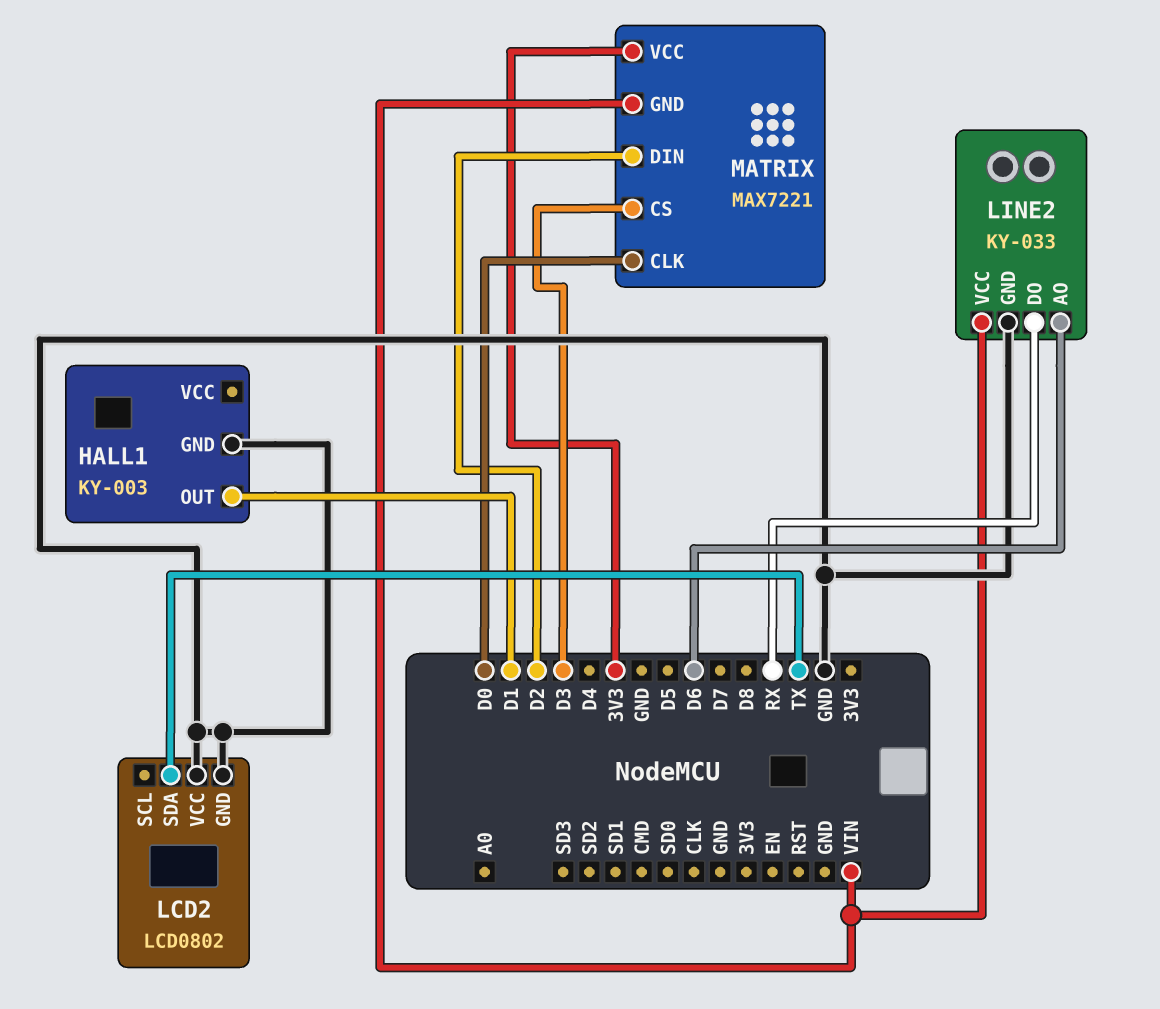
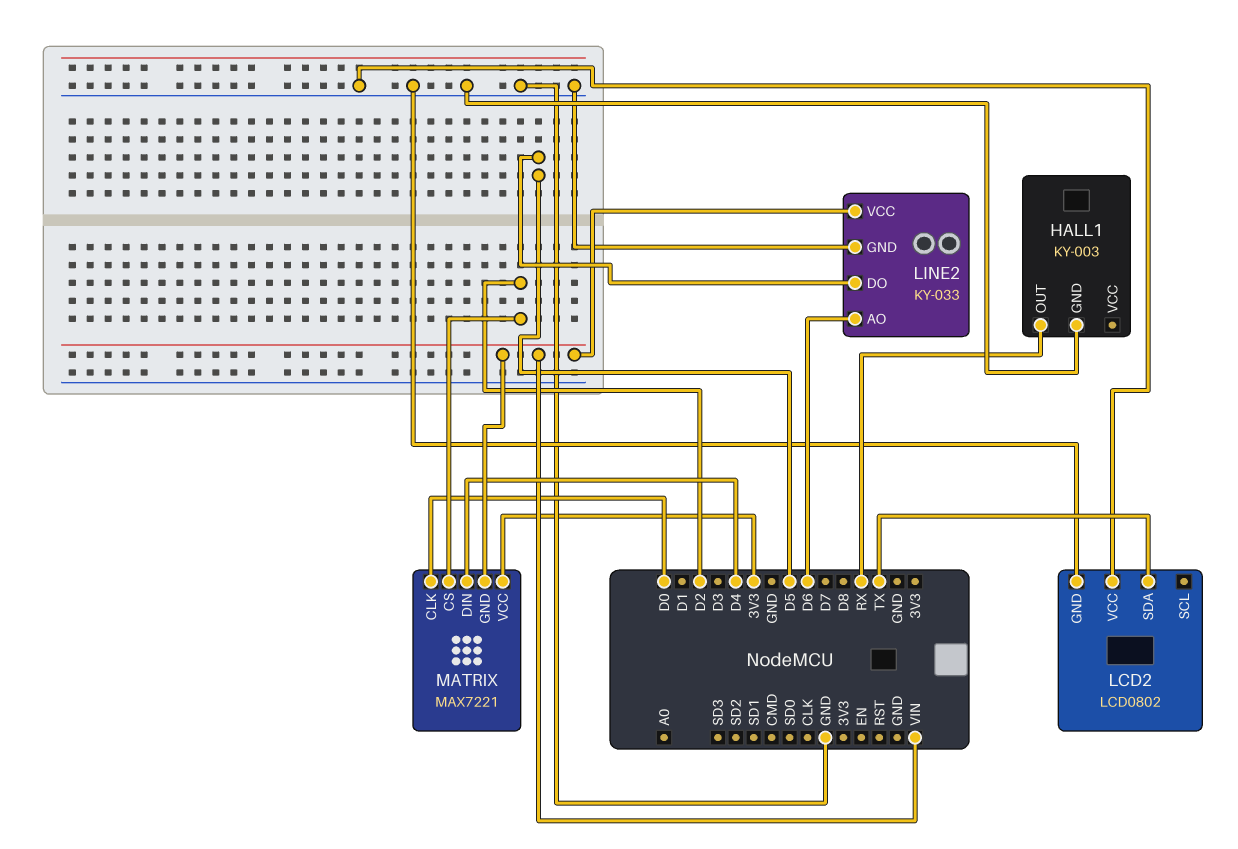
HALL1 pin OUT: D1 -> RX
LINE2 pin DO: RX -> D5
MATRIX pin CS: D3 -> D2
MATRIX pin DIN: D2 -> D4

